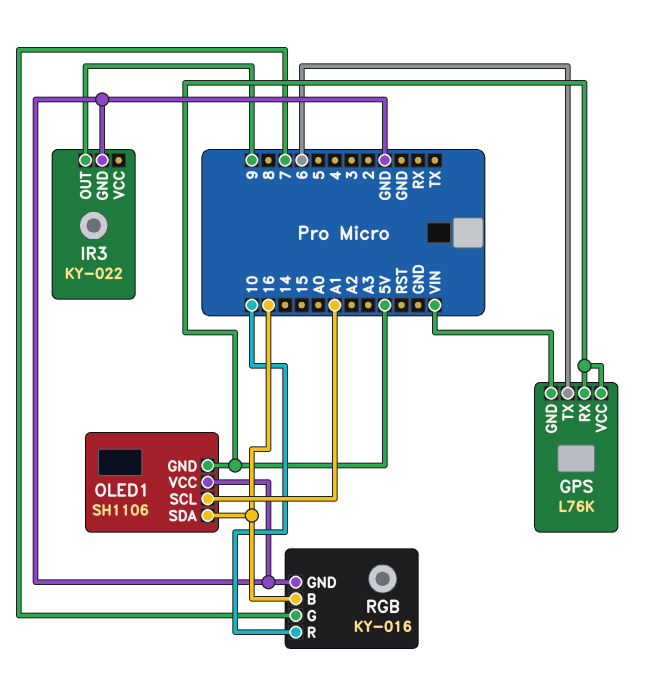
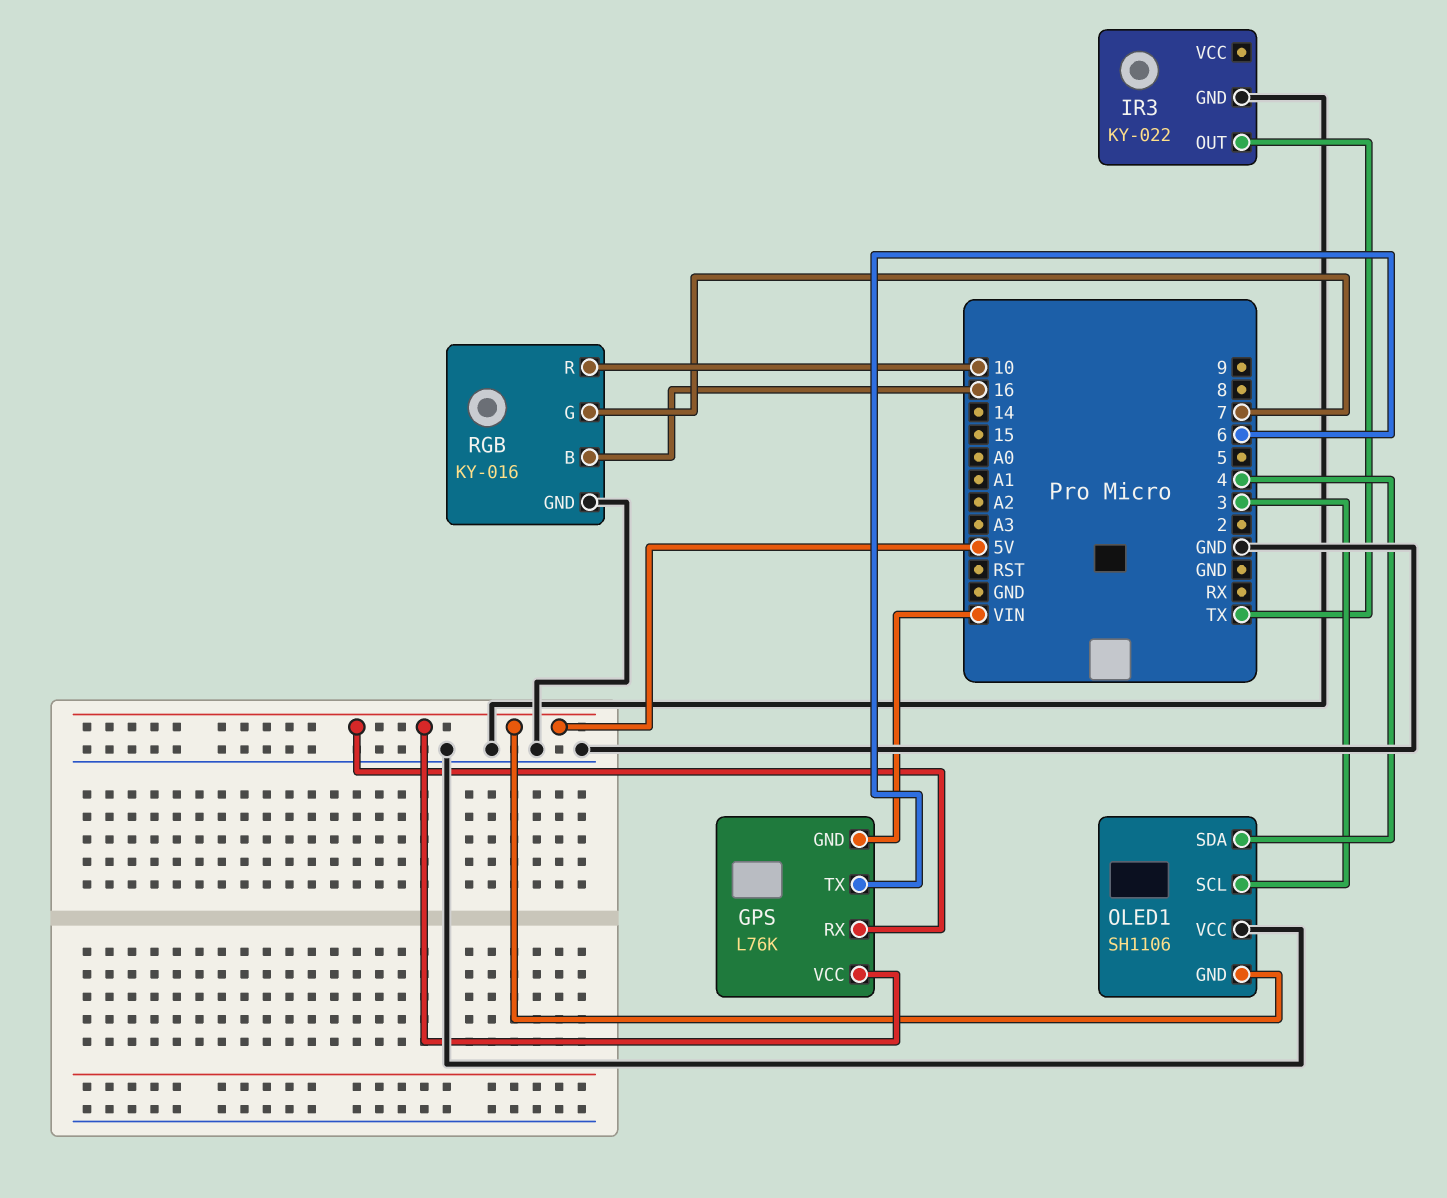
IR3 pin OUT: 9 -> TX
OLED1 pin SCL: A1 -> 3
OLED1 pin SDA: 16 -> 4

